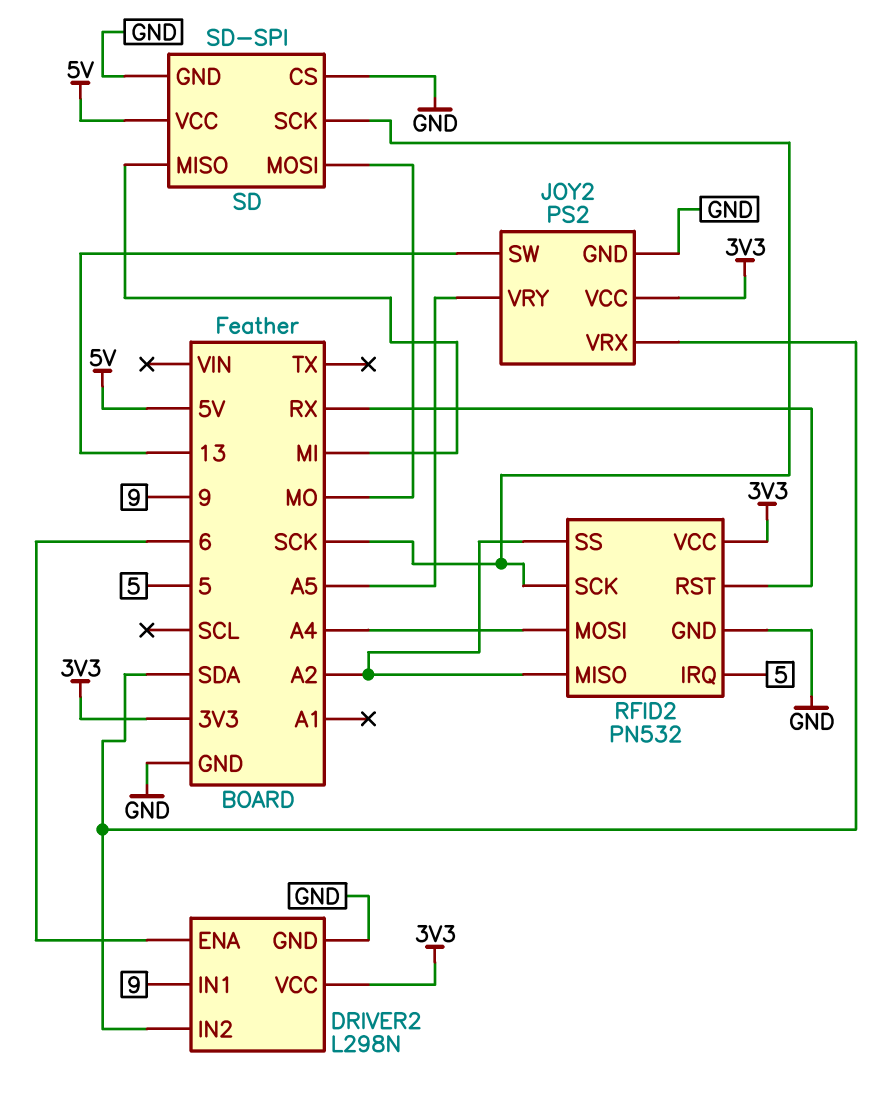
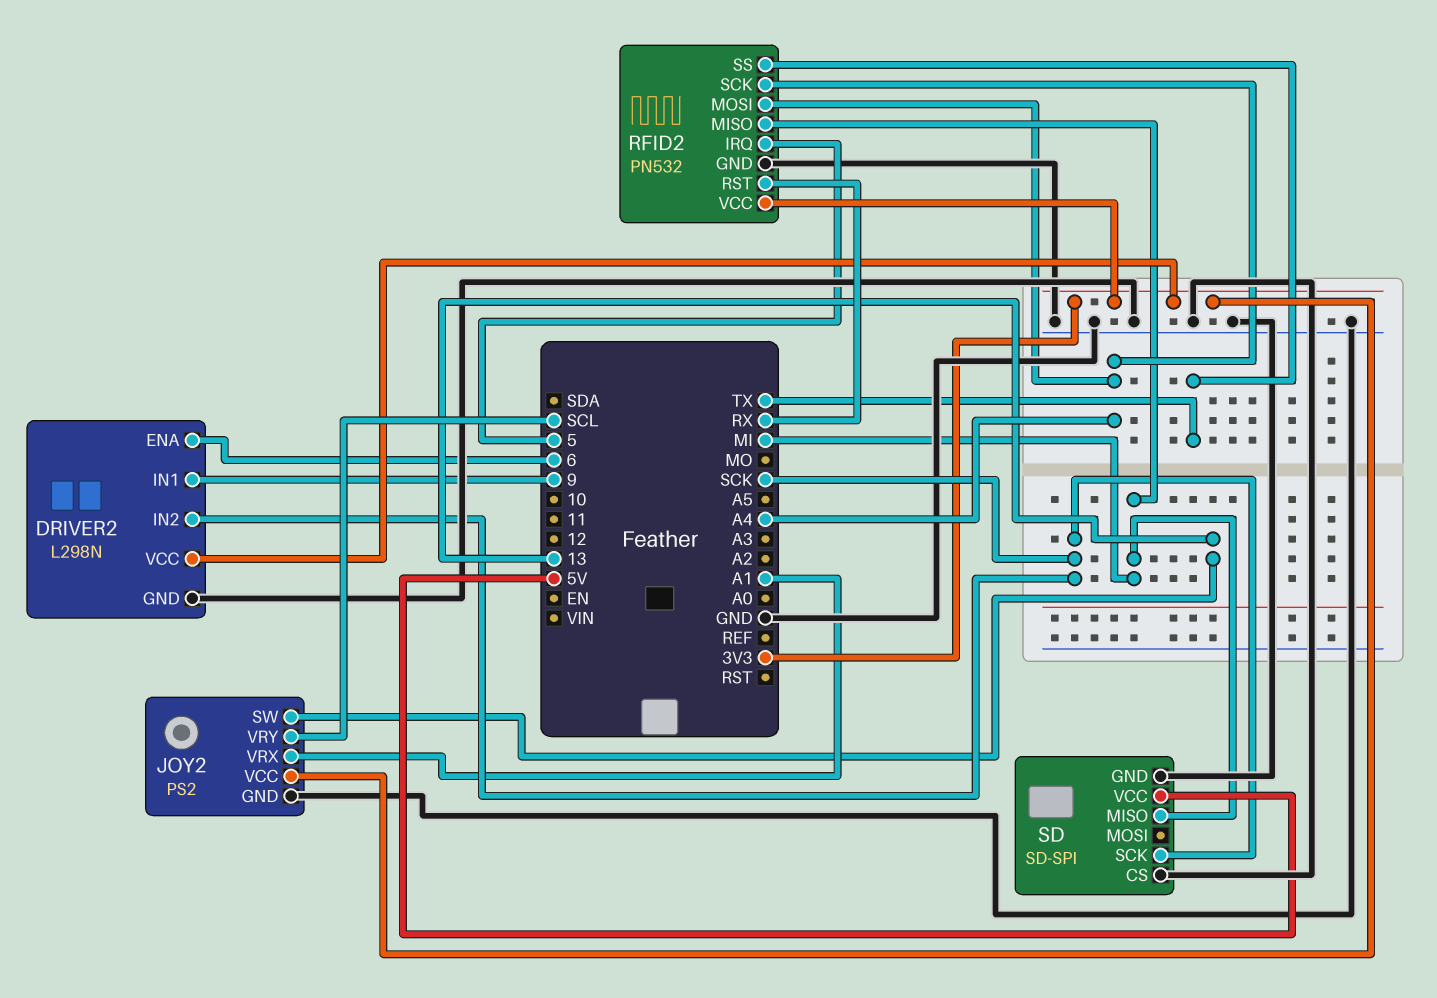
DRIVER2 pin IN2: SDA -> SCK
JOY2 pin VRX: SDA -> A1
JOY2 pin VRY: A5 -> SCL
RFID2 pin MISO: A2 -> MI
RFID2 pin SCK: SCK -> A4
RFID2 pin SS: A2 -> TX
SD pin MOSI: MO -> none

